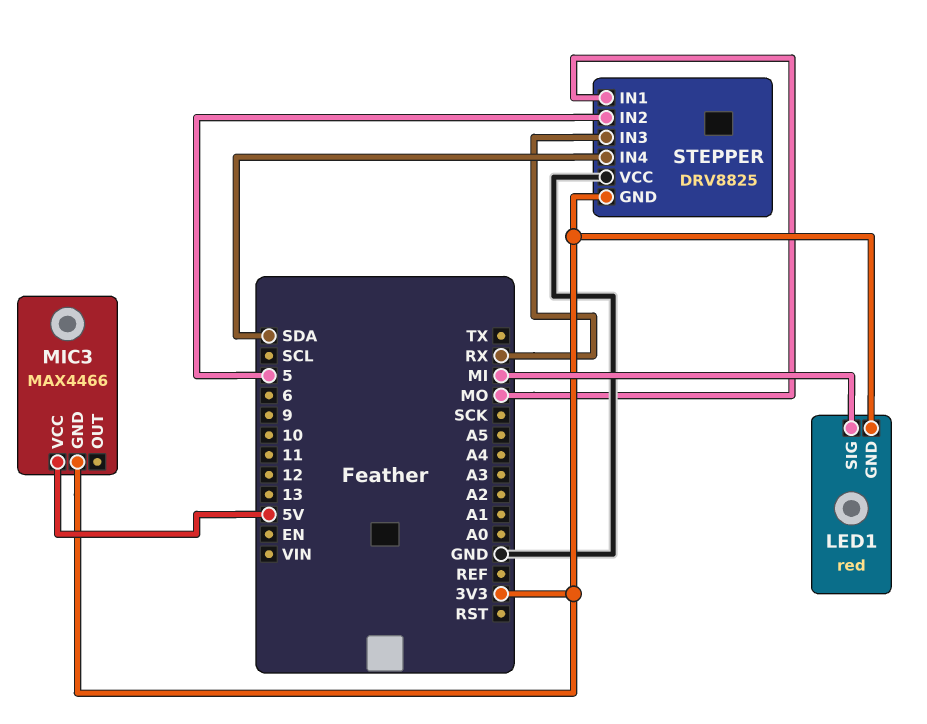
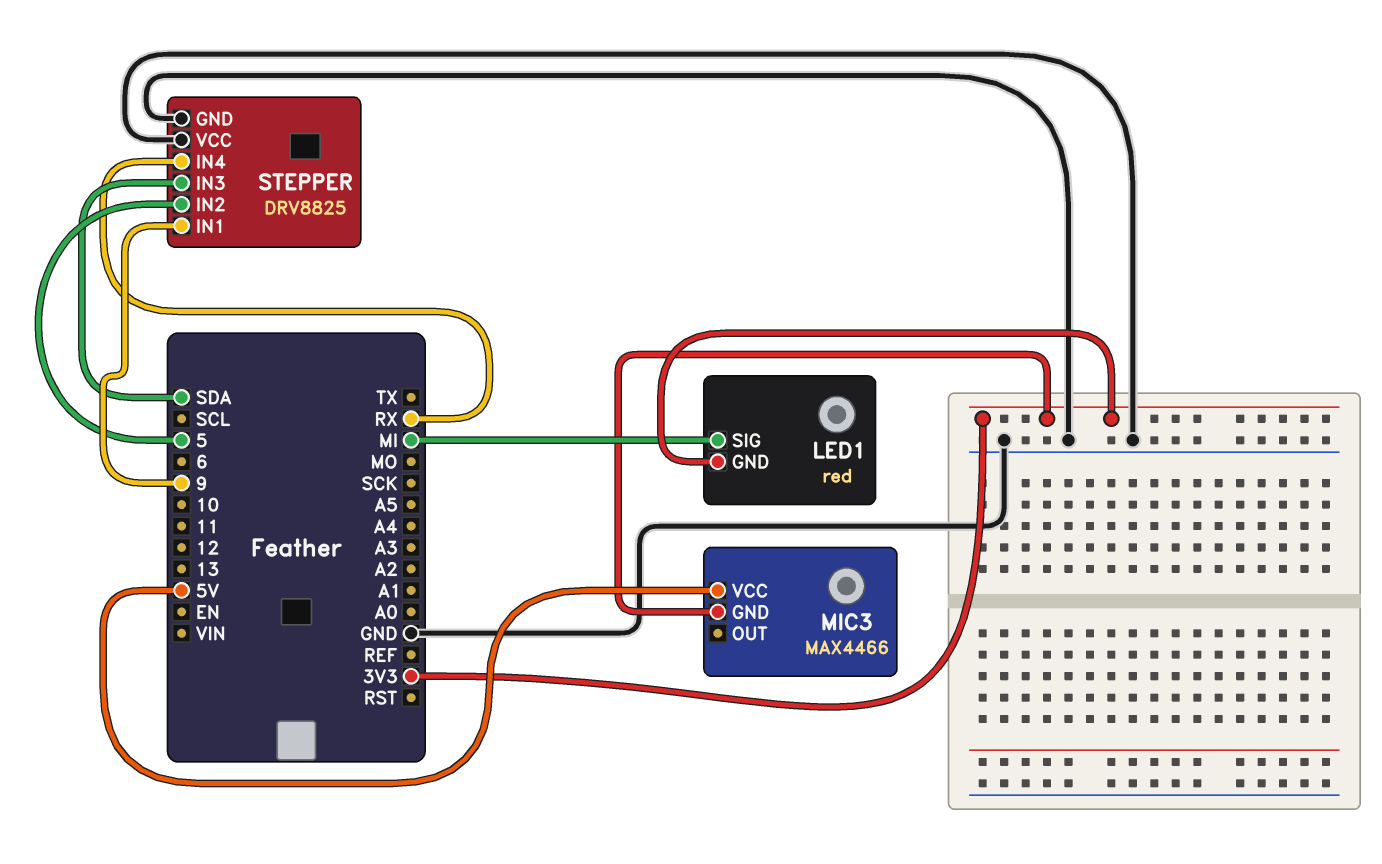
STEPPER pin GND: 3V3 -> GND
STEPPER pin IN1: MO -> 9
STEPPER pin IN3: RX -> SDA
STEPPER pin IN4: SDA -> RX

